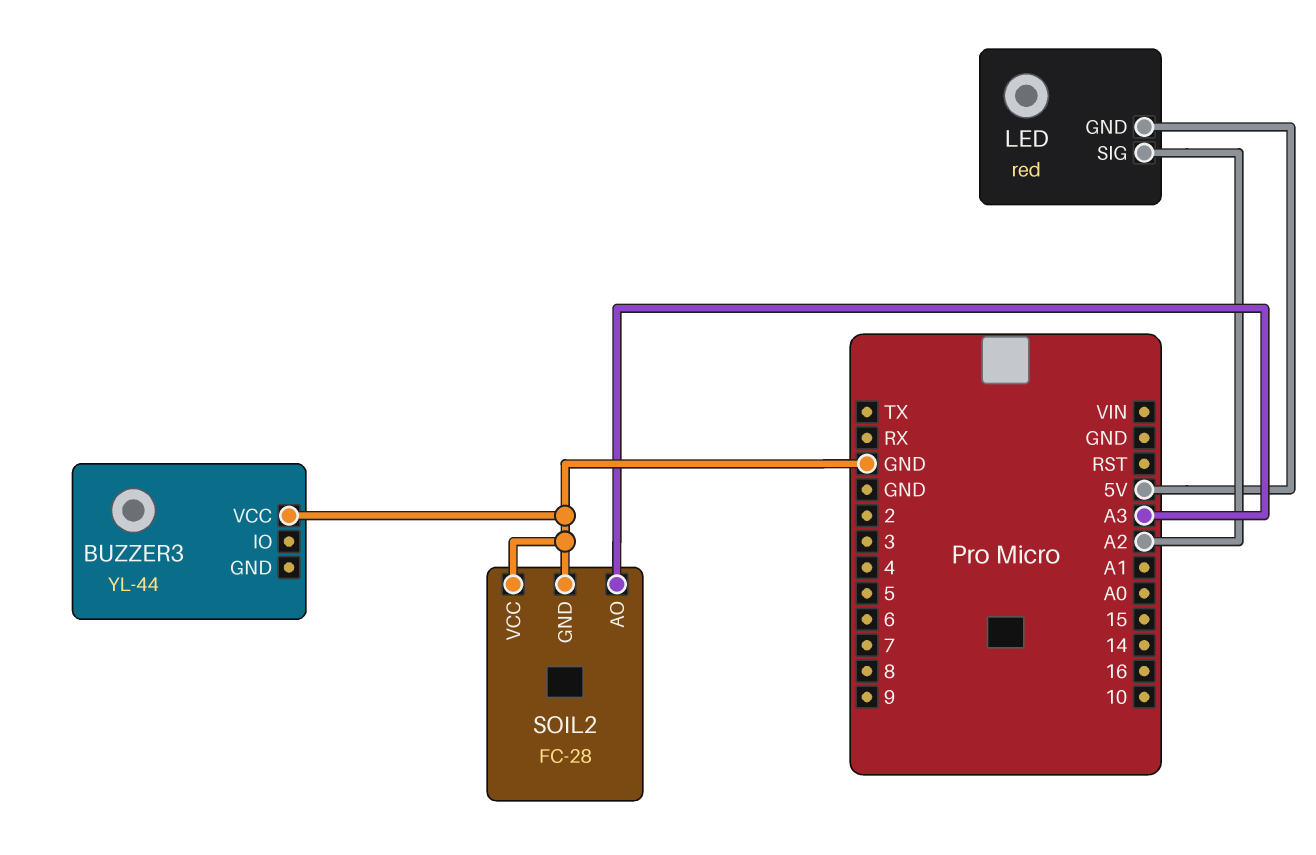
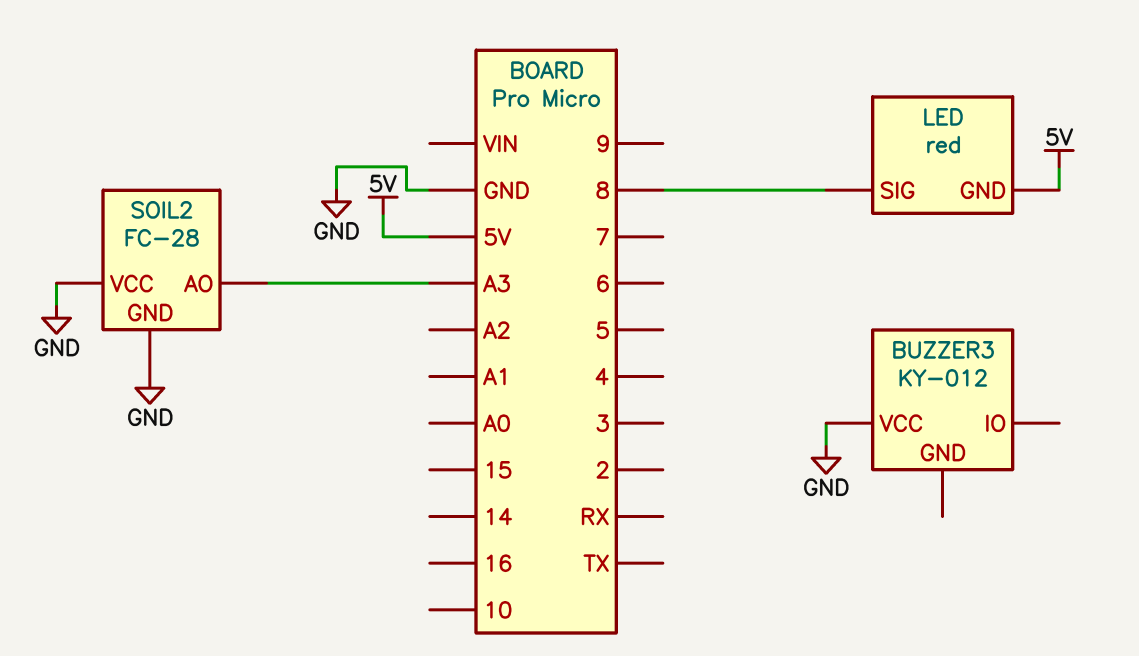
BUZZER3: YL-44 -> KY-012
LED pin SIG: A2 -> 8

